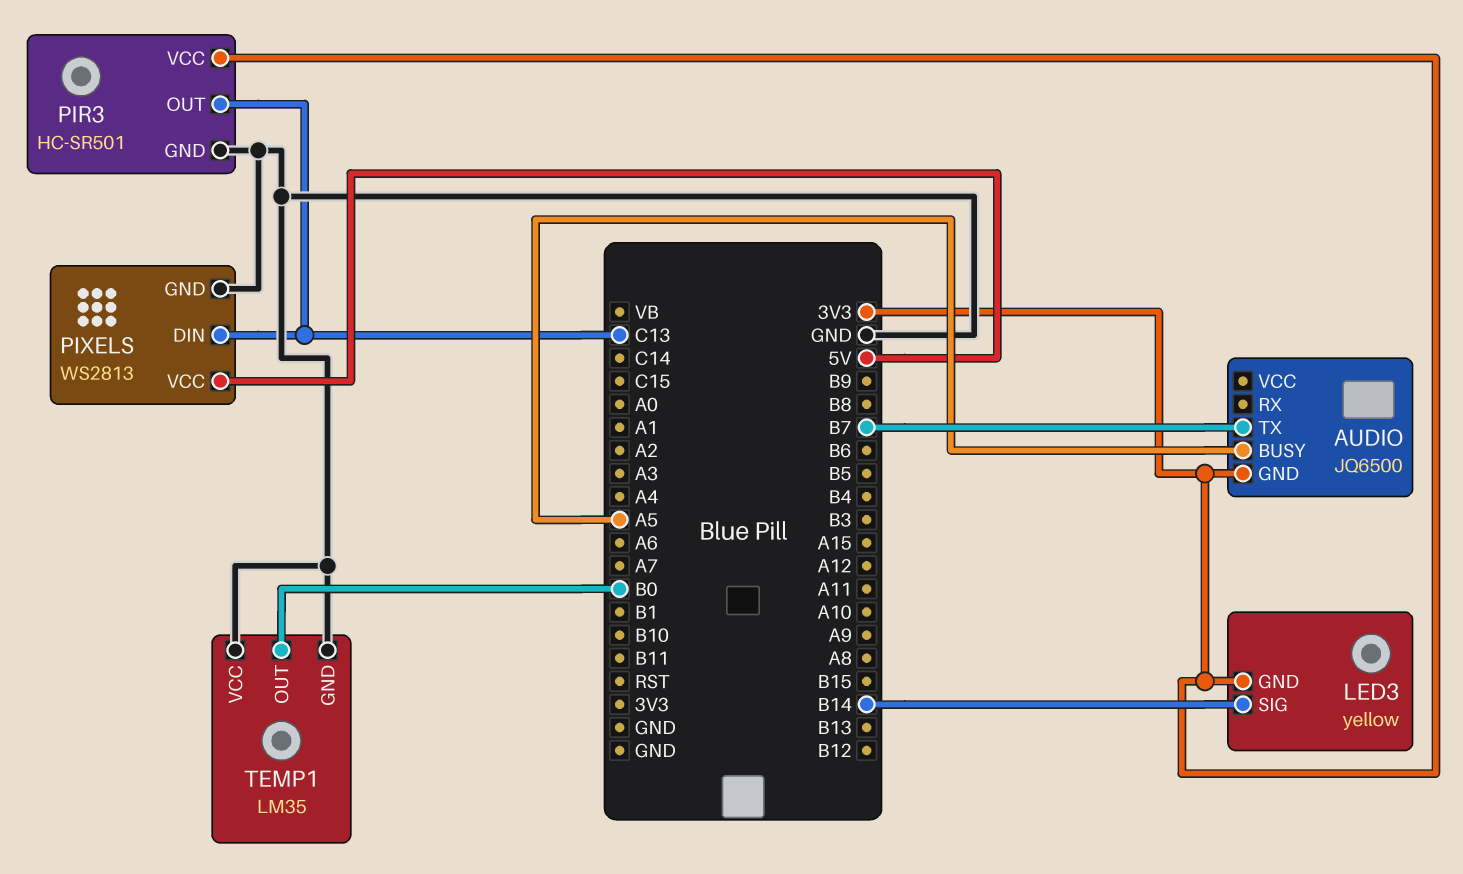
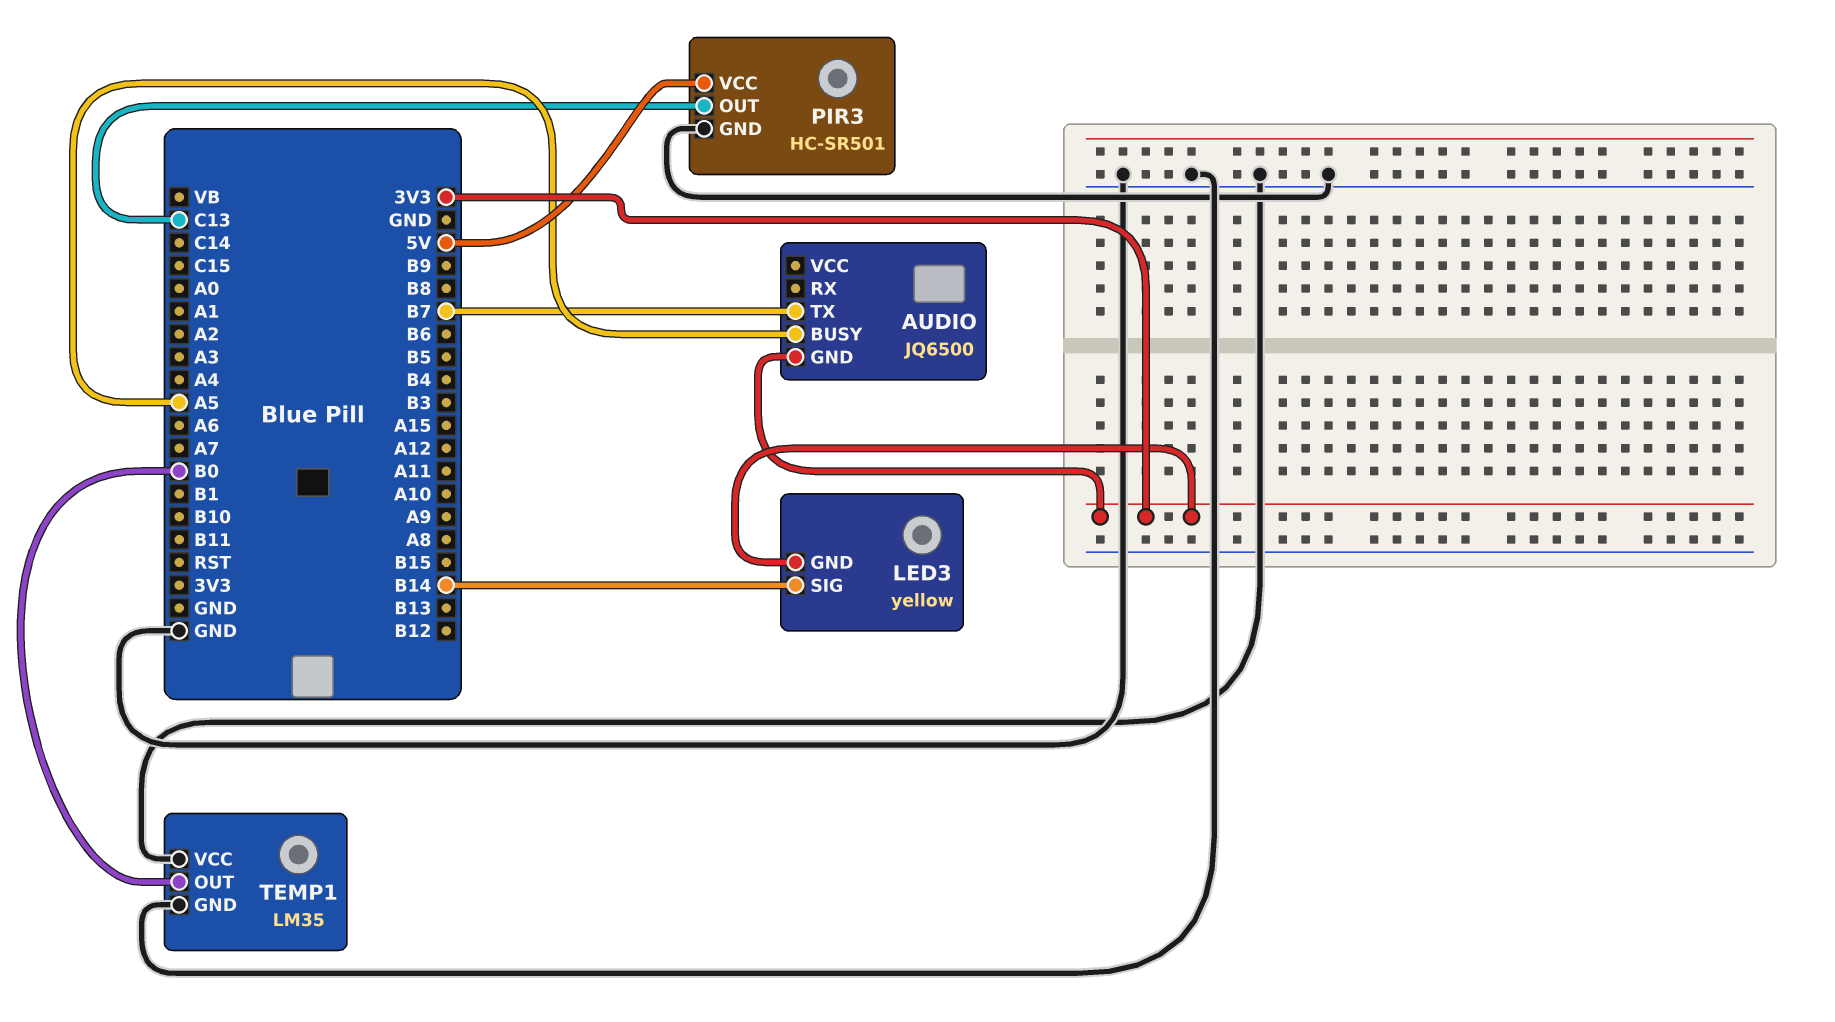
PIR3 pin VCC: 3V3 -> 5V
PIXELS: WS2813 -> none
PIXELS pin DIN: C13 -> none
PIXELS pin GND: GND -> none
PIXELS pin VCC: 5V -> none

